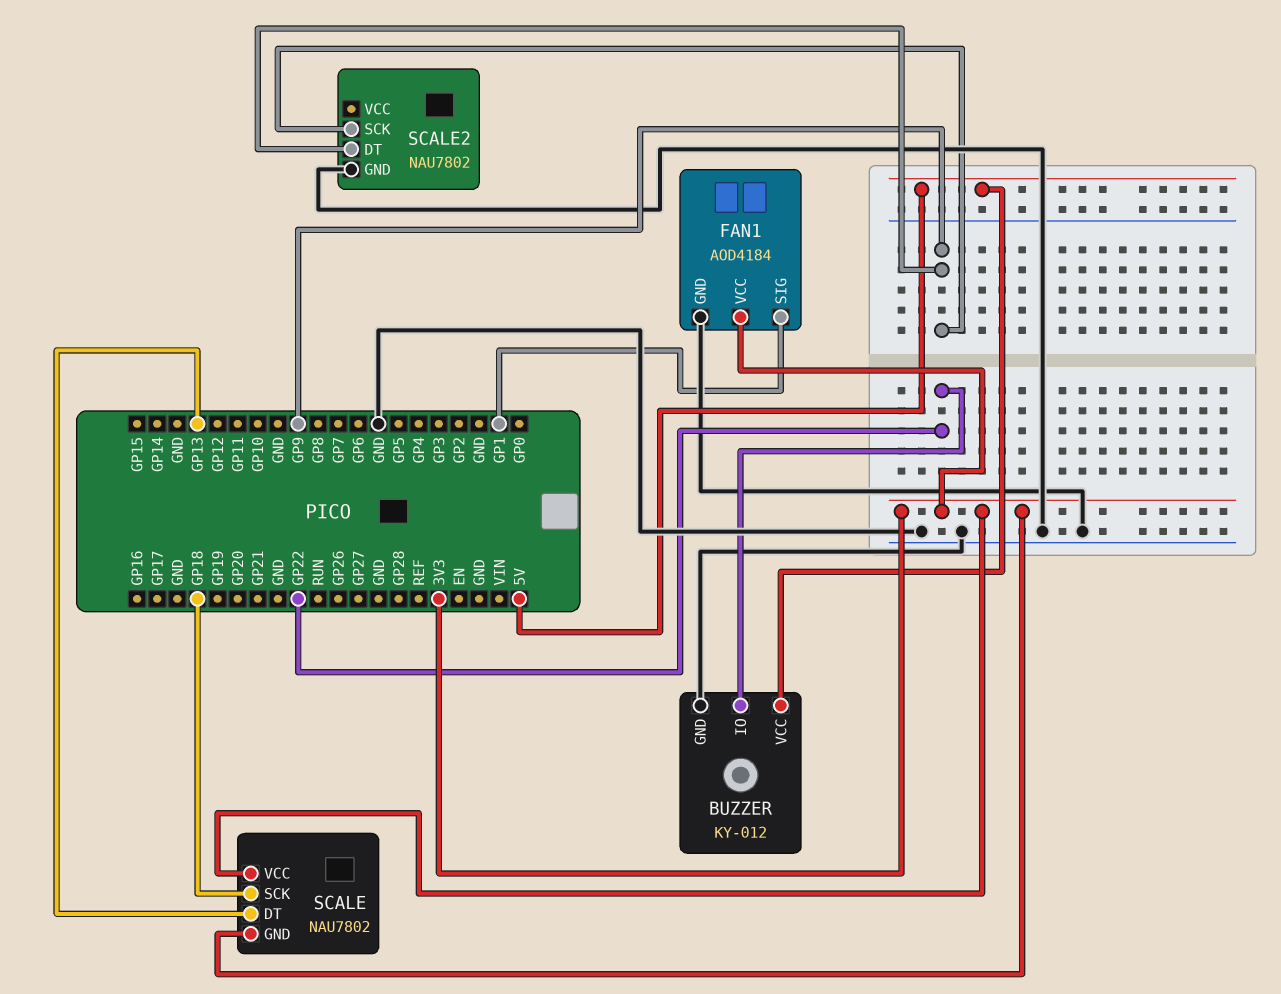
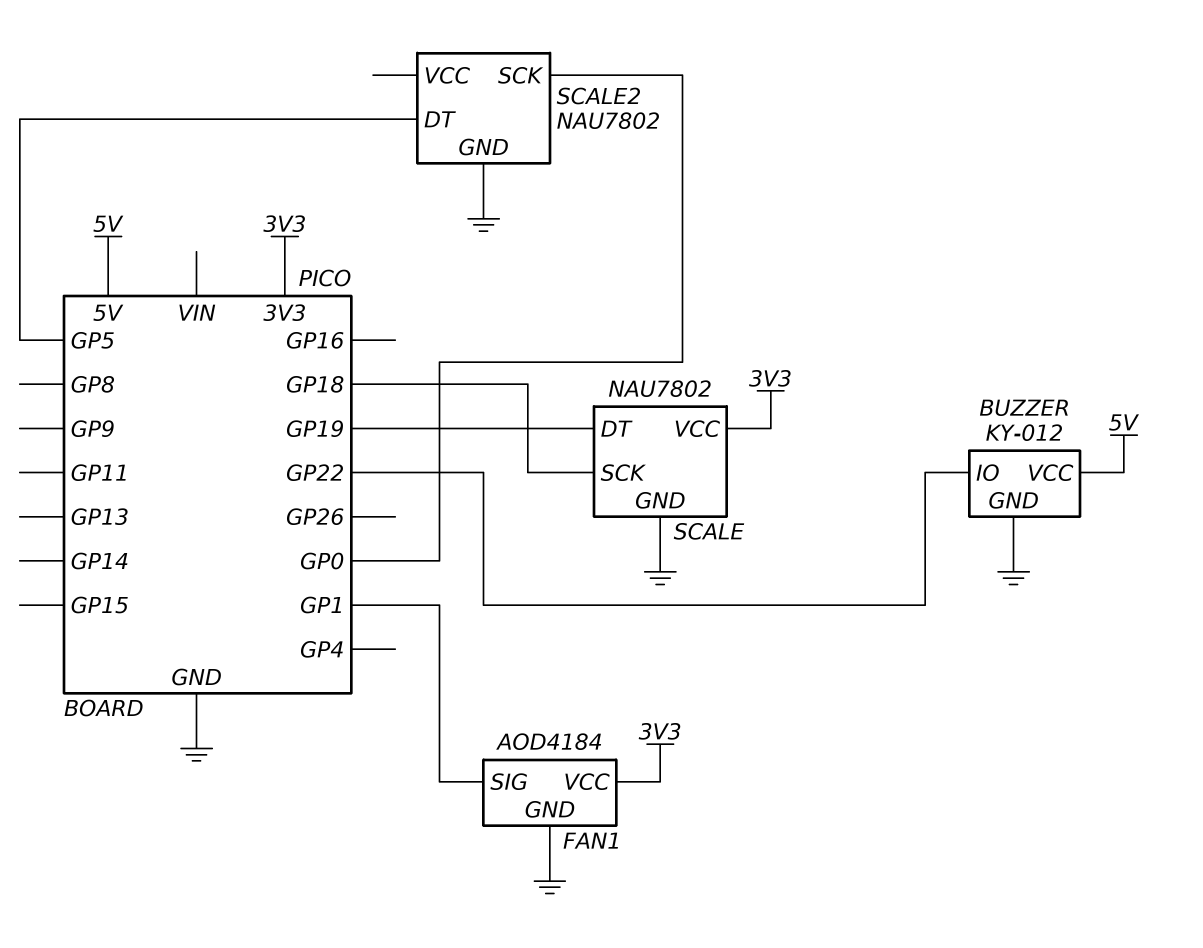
SCALE pin DT: GP13 -> GP19
SCALE pin GND: 3V3 -> GND
SCALE2 pin DT: GP9 -> GP5
SCALE2 pin SCK: GP9 -> GP0

